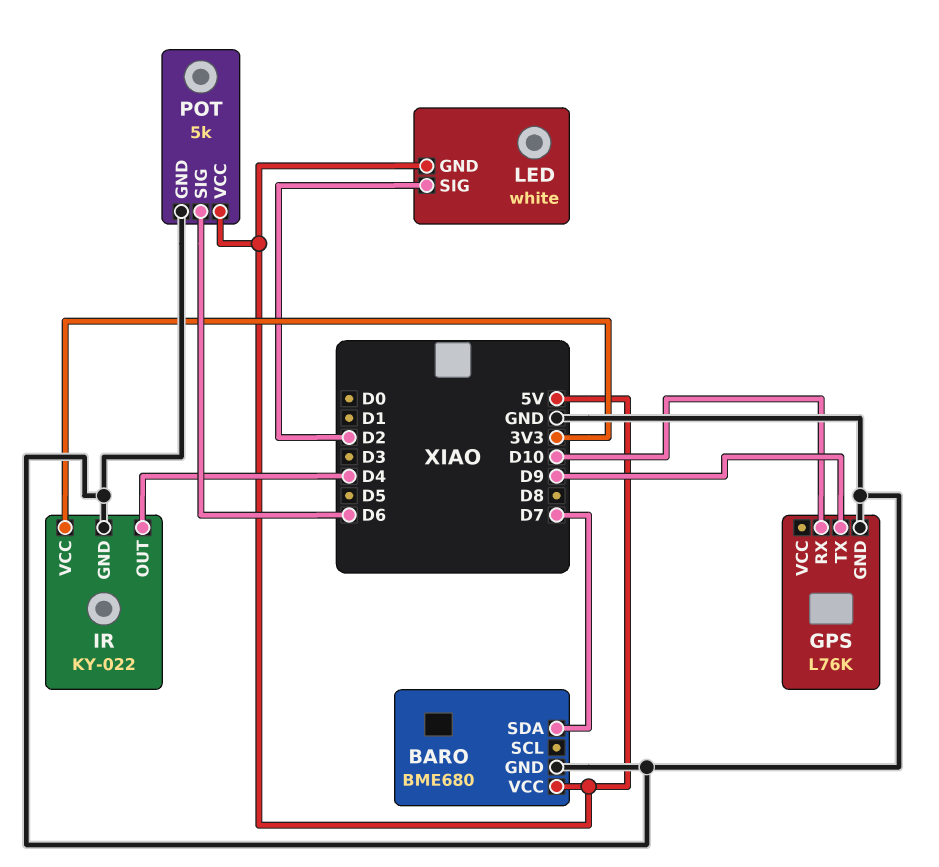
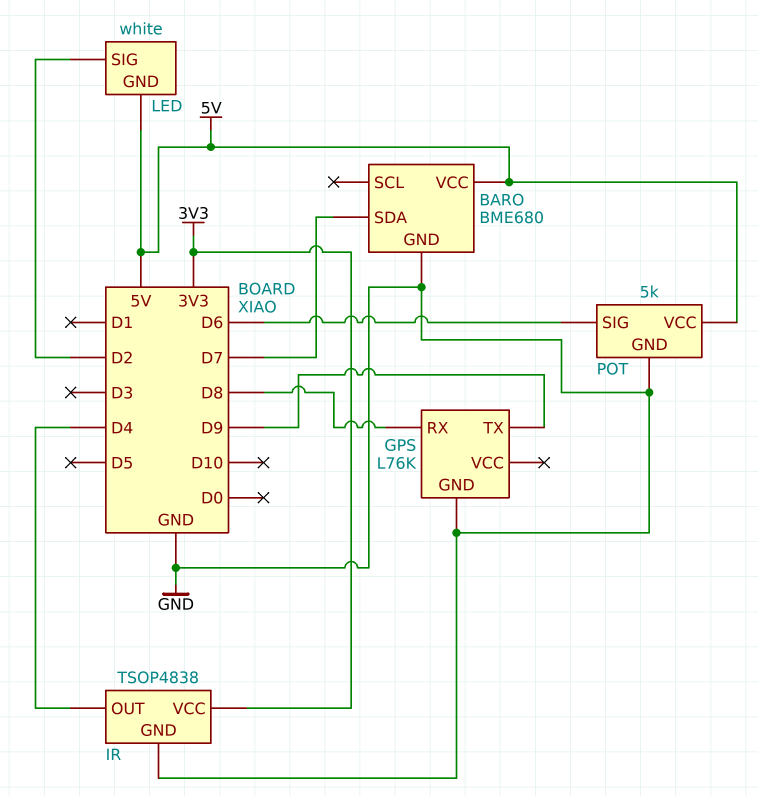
GPS pin RX: D10 -> D8
IR: KY-022 -> TSOP4838

